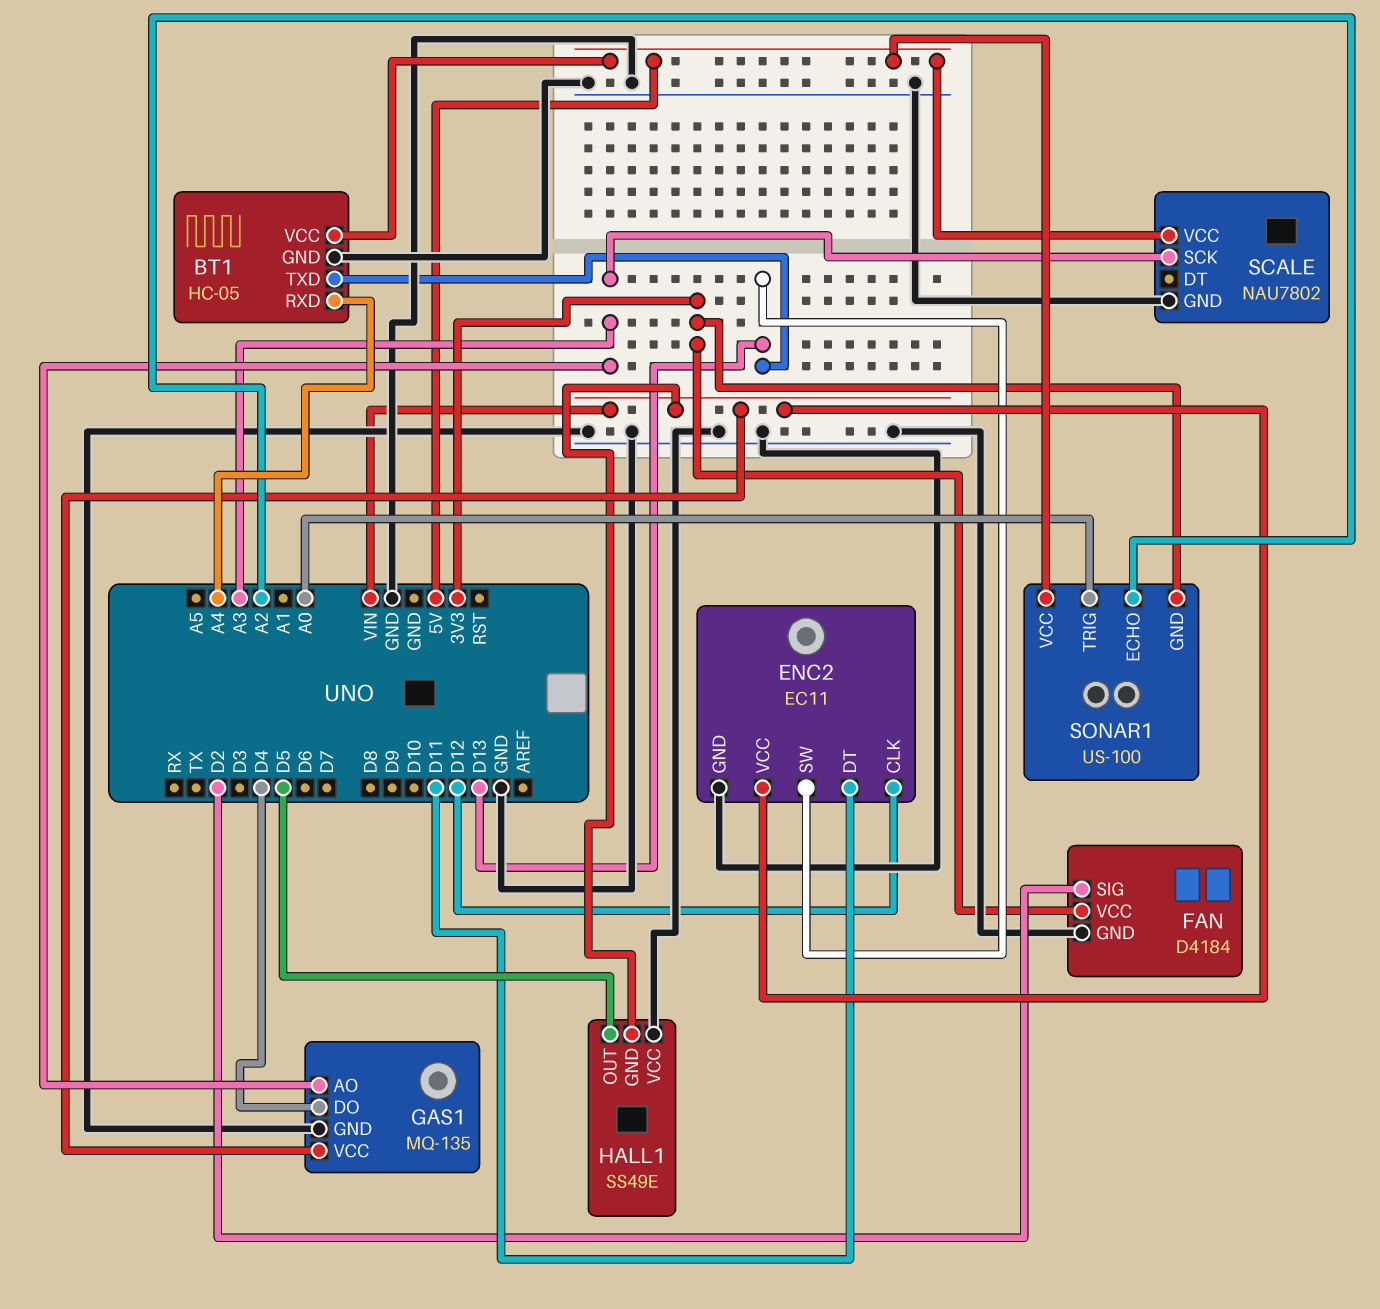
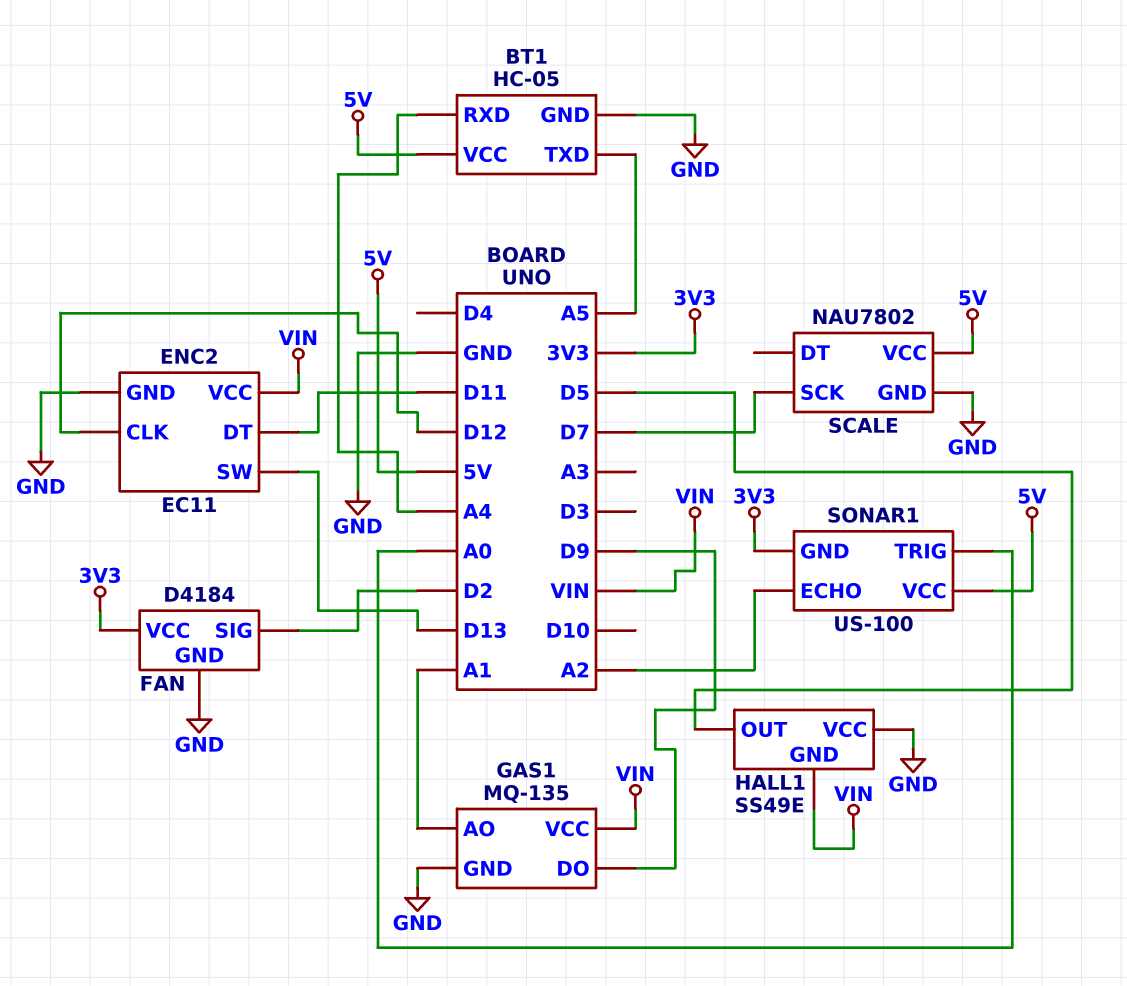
BT1 pin TXD: D13 -> A5
GAS1 pin AO: A3 -> A1
GAS1 pin DO: D4 -> D9
SCALE pin SCK: A3 -> D7

